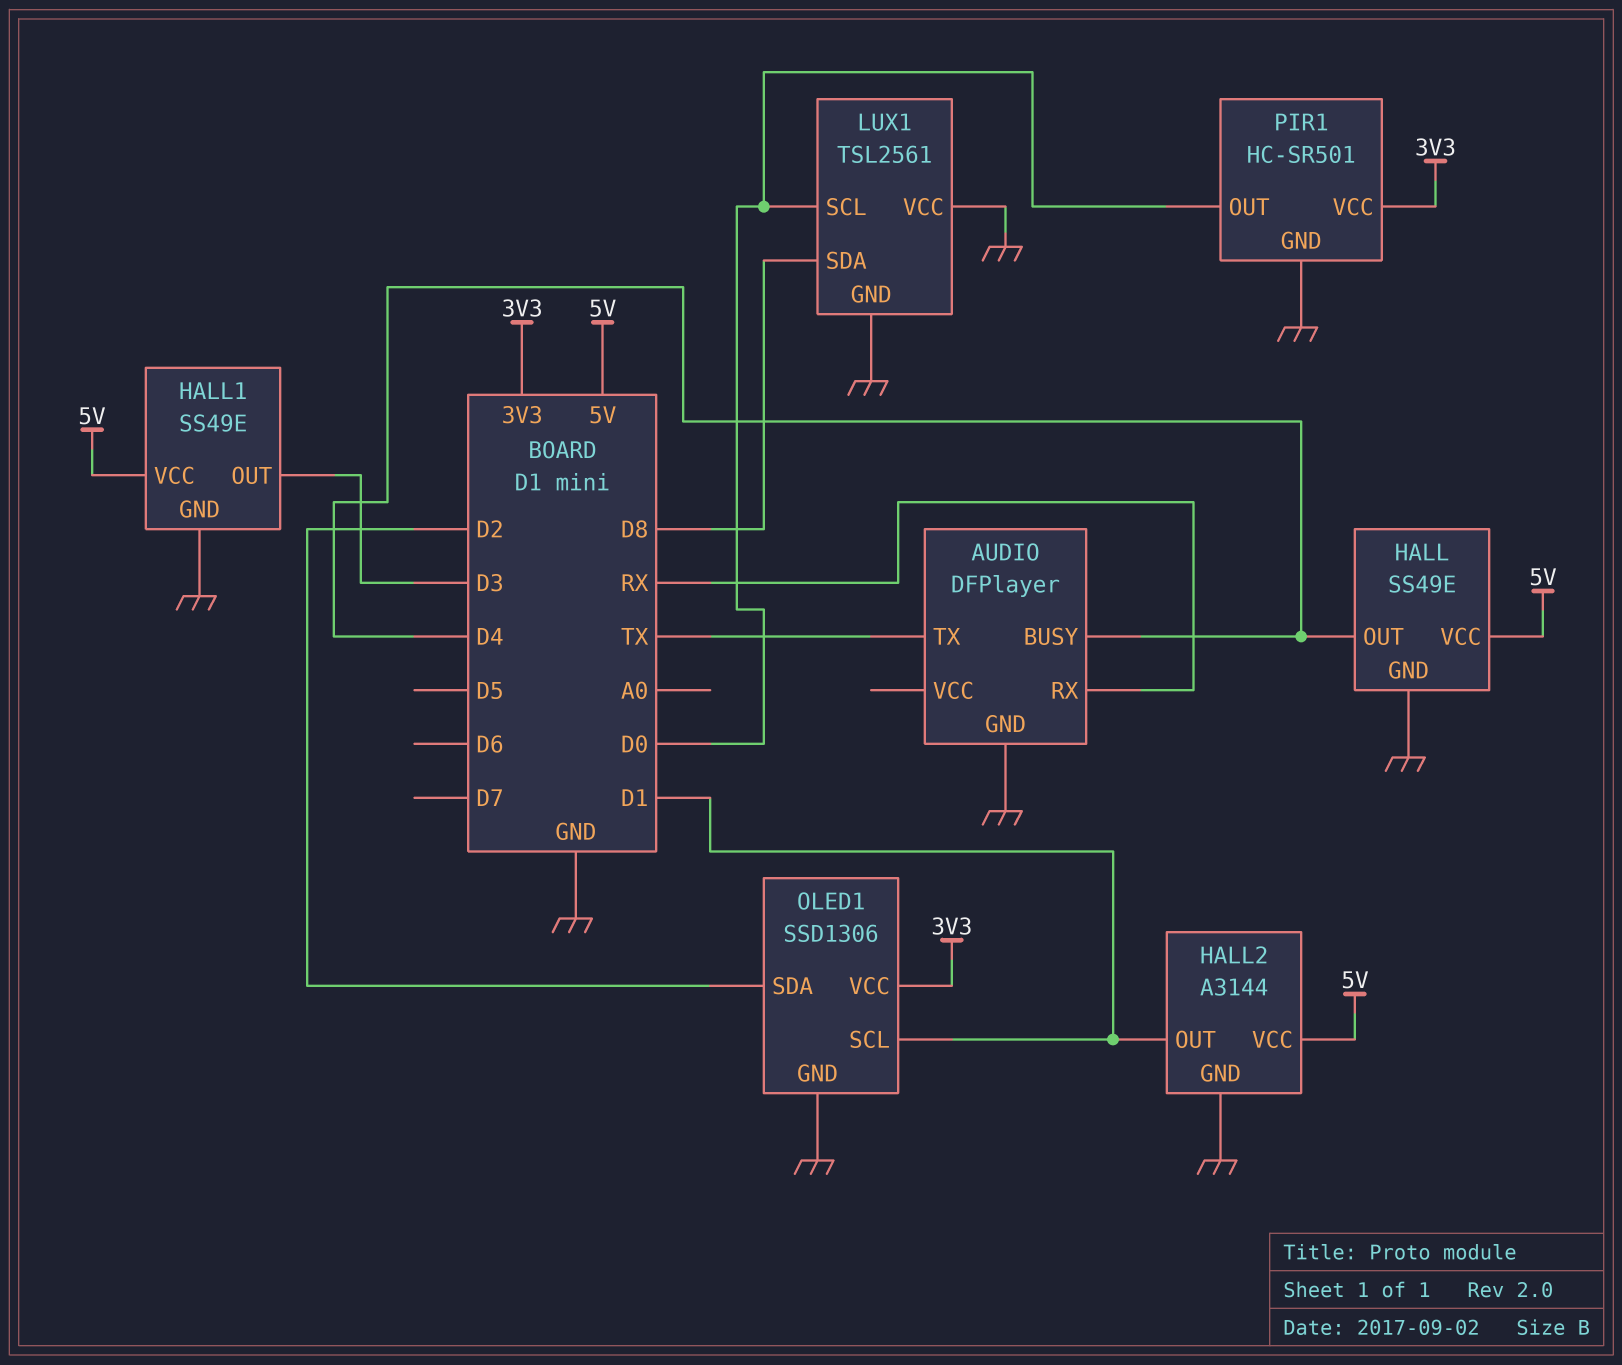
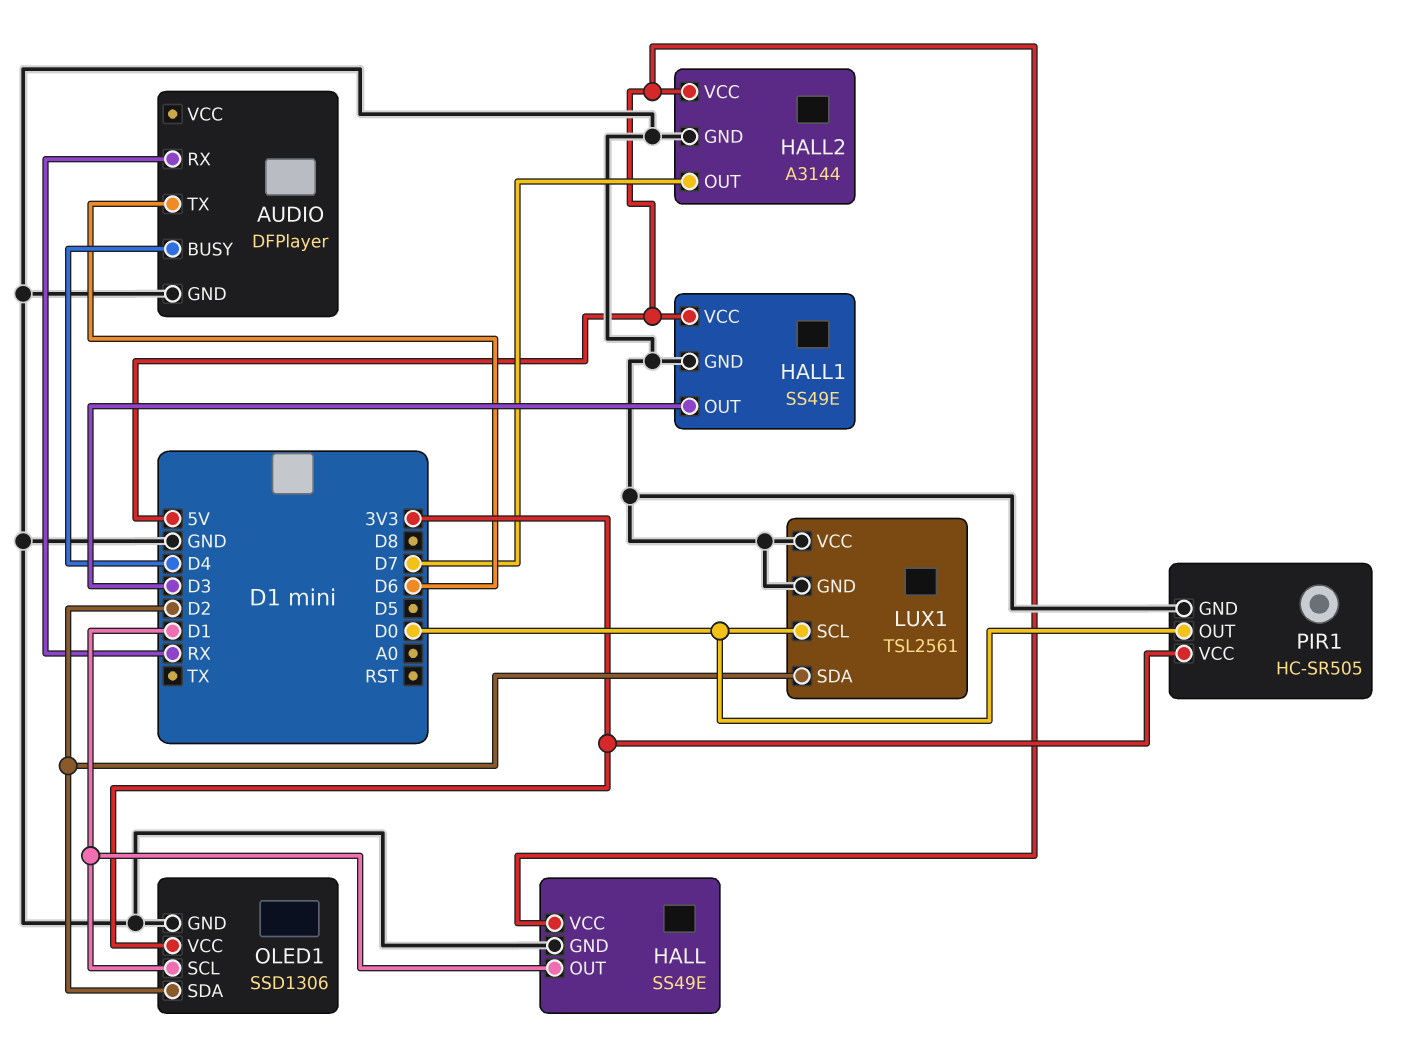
AUDIO pin TX: TX -> D6
HALL pin OUT: D4 -> D1
HALL2 pin OUT: D1 -> D7
LUX1 pin SDA: D8 -> D2
PIR1: HC-SR501 -> HC-SR505

